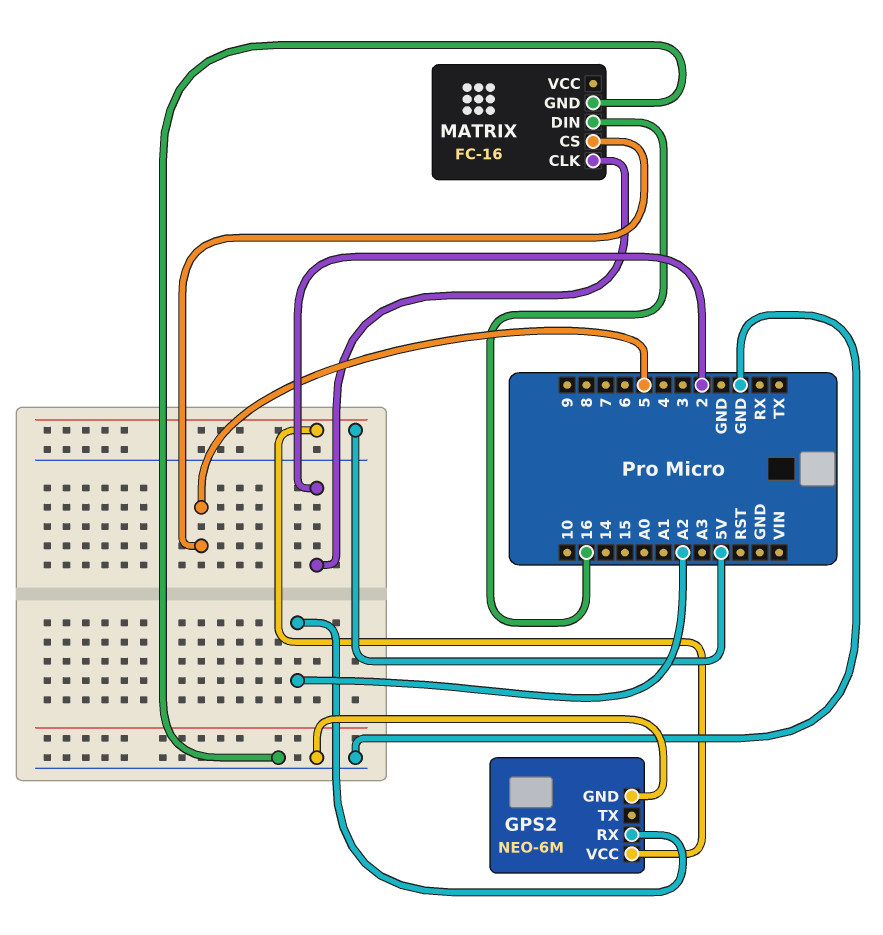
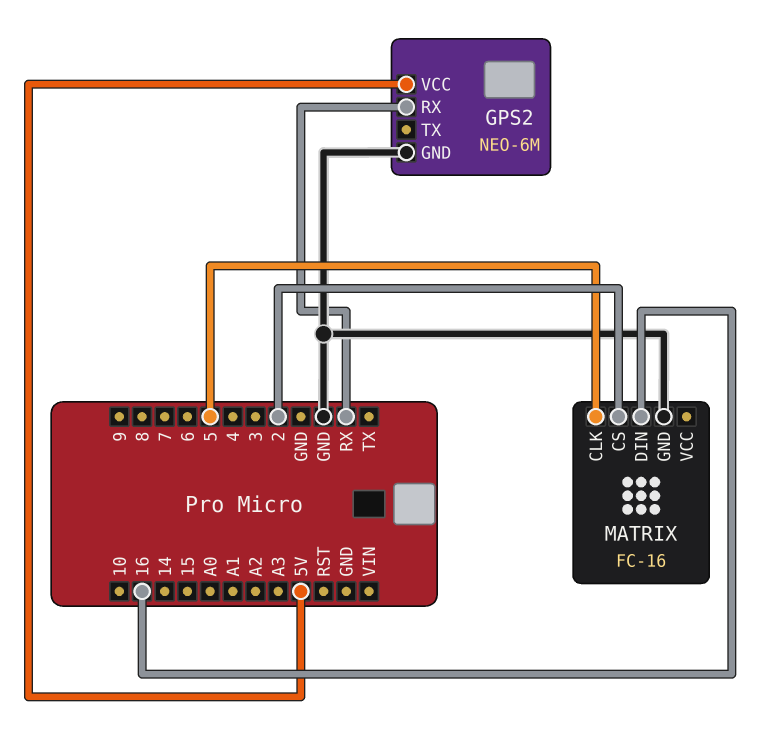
GPS2 pin RX: A2 -> RX
MATRIX pin CLK: 2 -> 5
MATRIX pin CS: 5 -> 2

